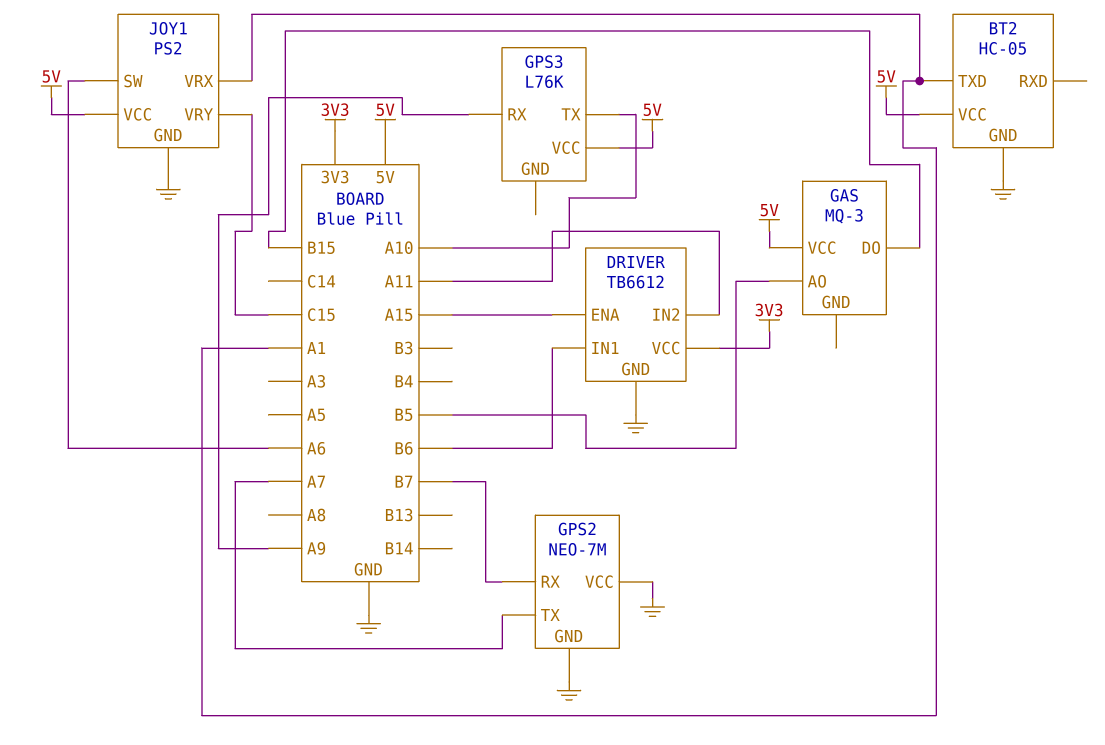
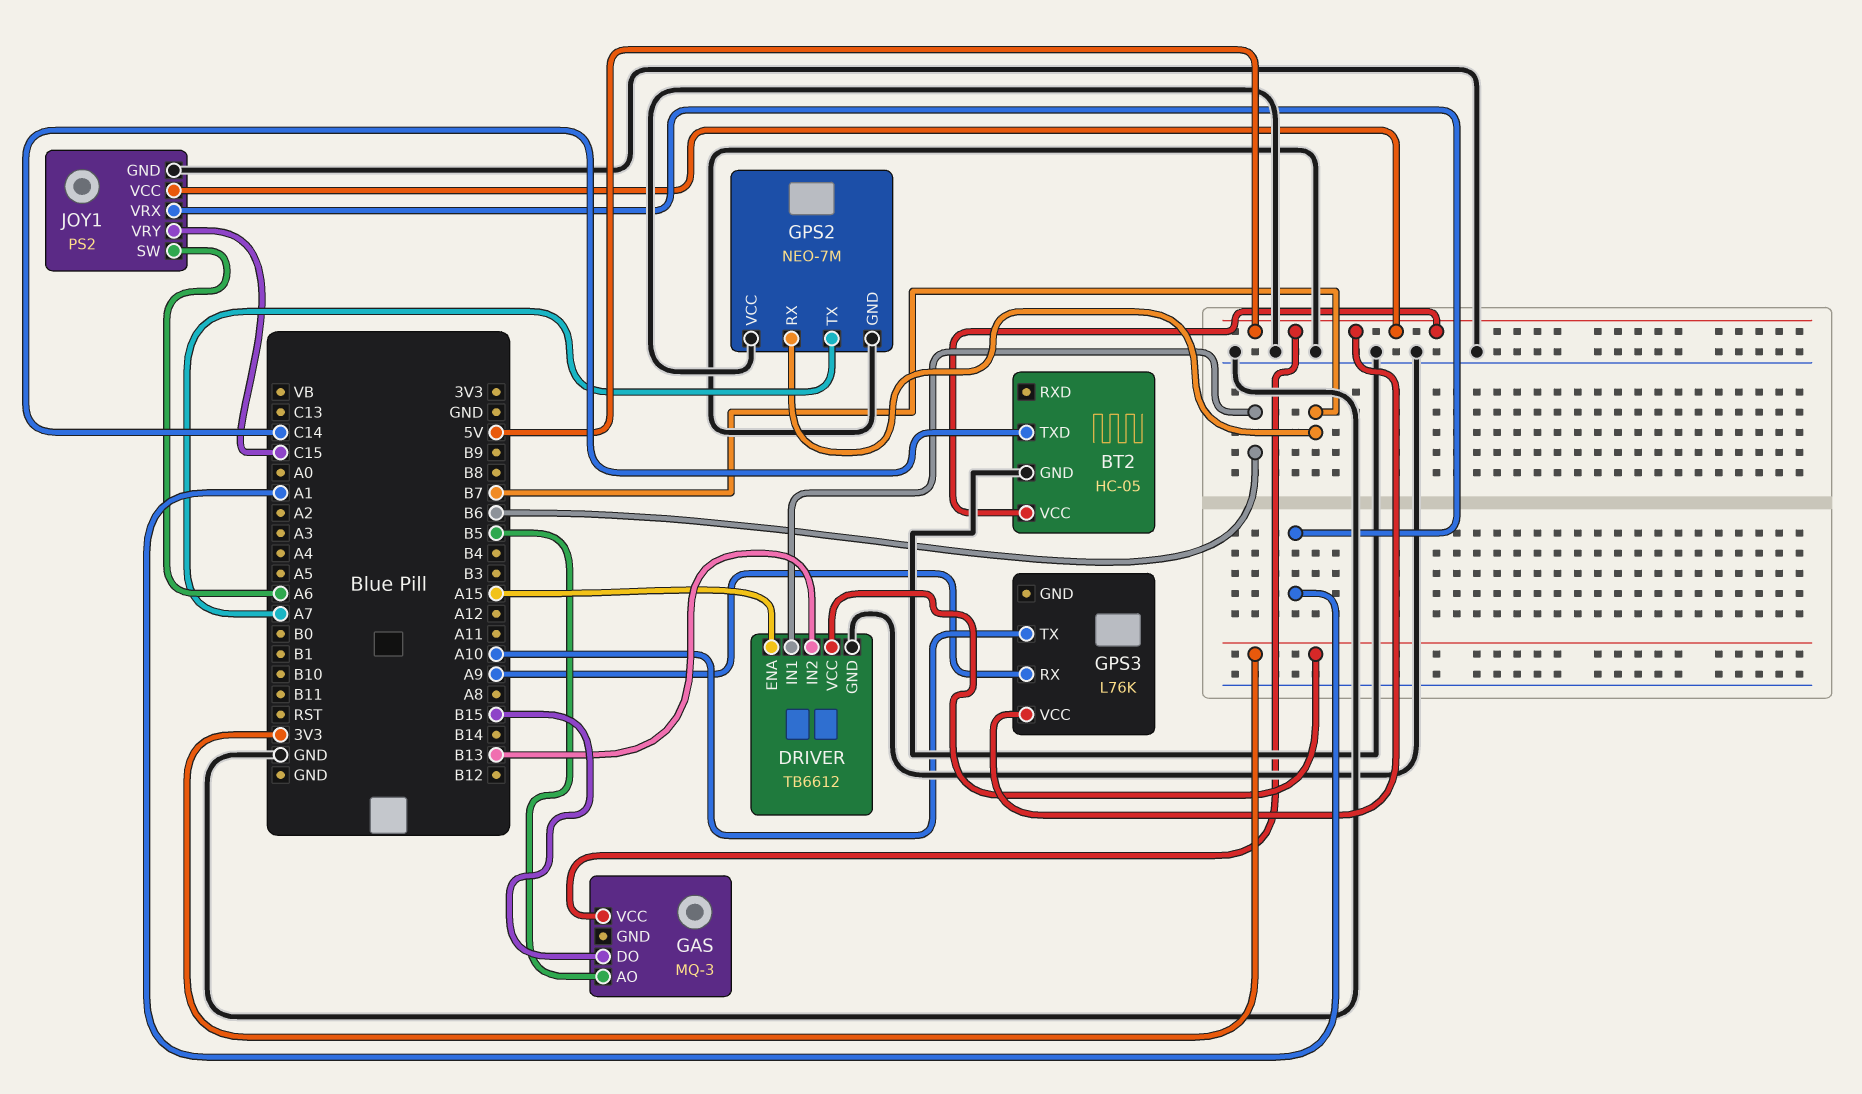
BT2 pin TXD: A1 -> C14
DRIVER pin IN2: A11 -> B13

